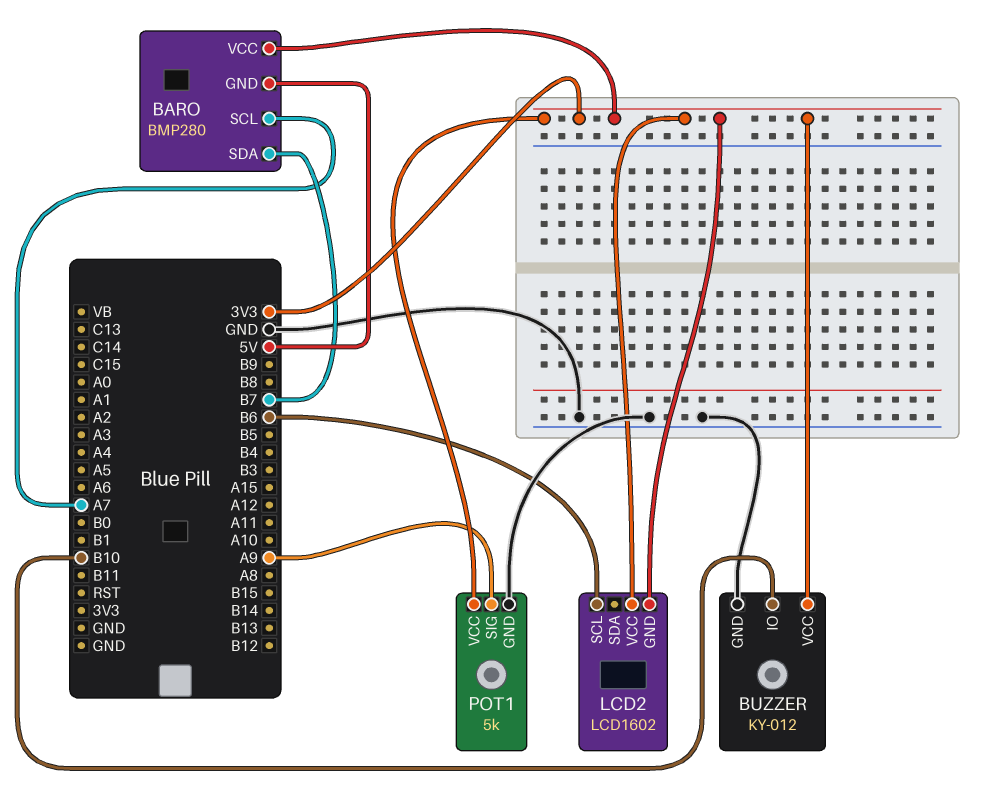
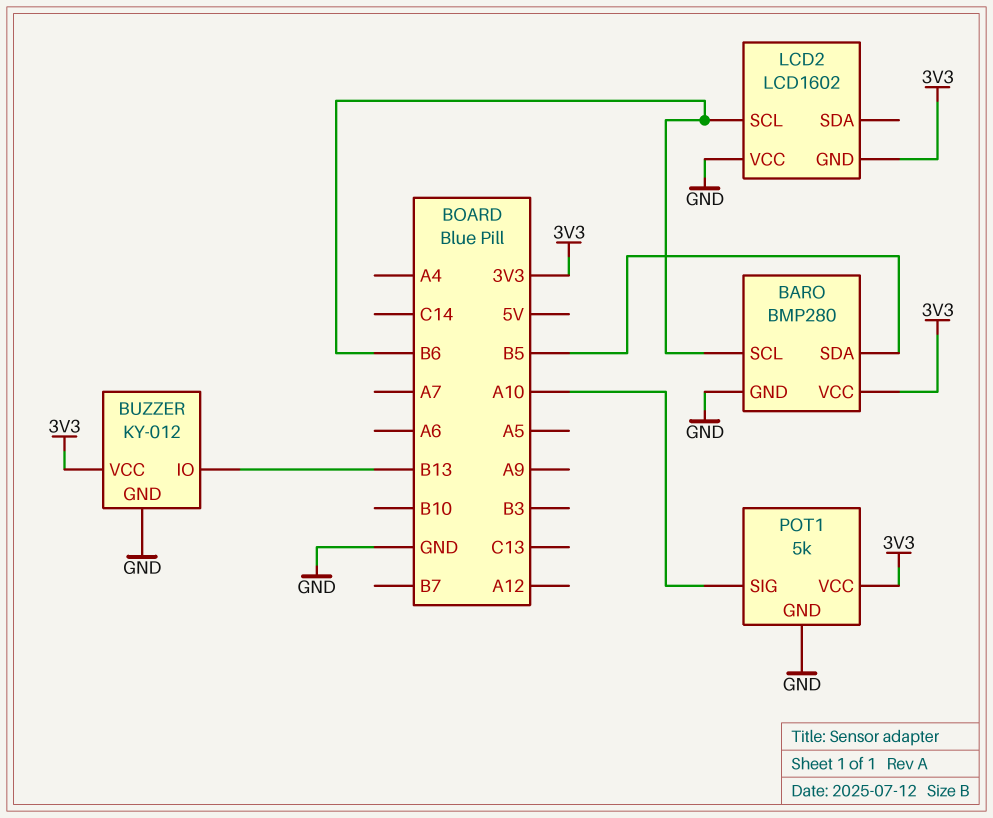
BARO pin GND: 5V -> GND
BARO pin SCL: A7 -> B6
BARO pin SDA: B7 -> B5
BUZZER pin IO: B10 -> B13
LCD2 pin VCC: 3V3 -> GND
POT1 pin SIG: A9 -> A10

